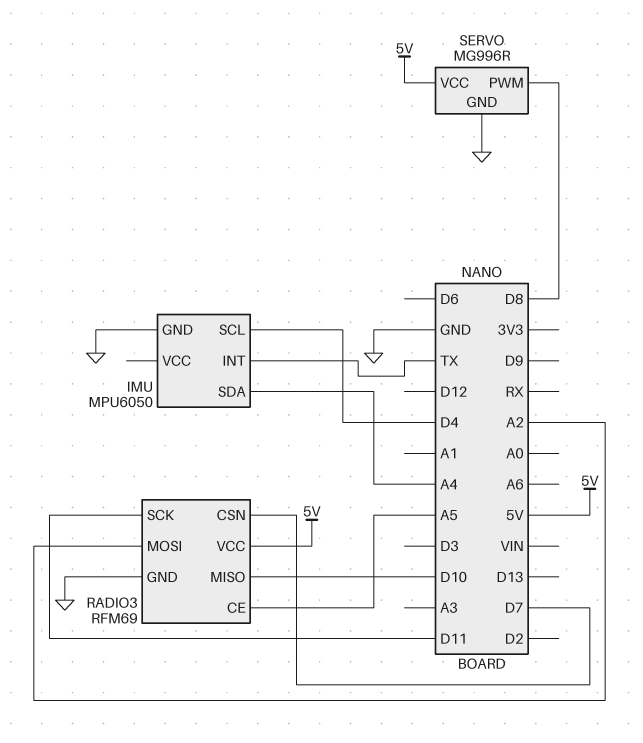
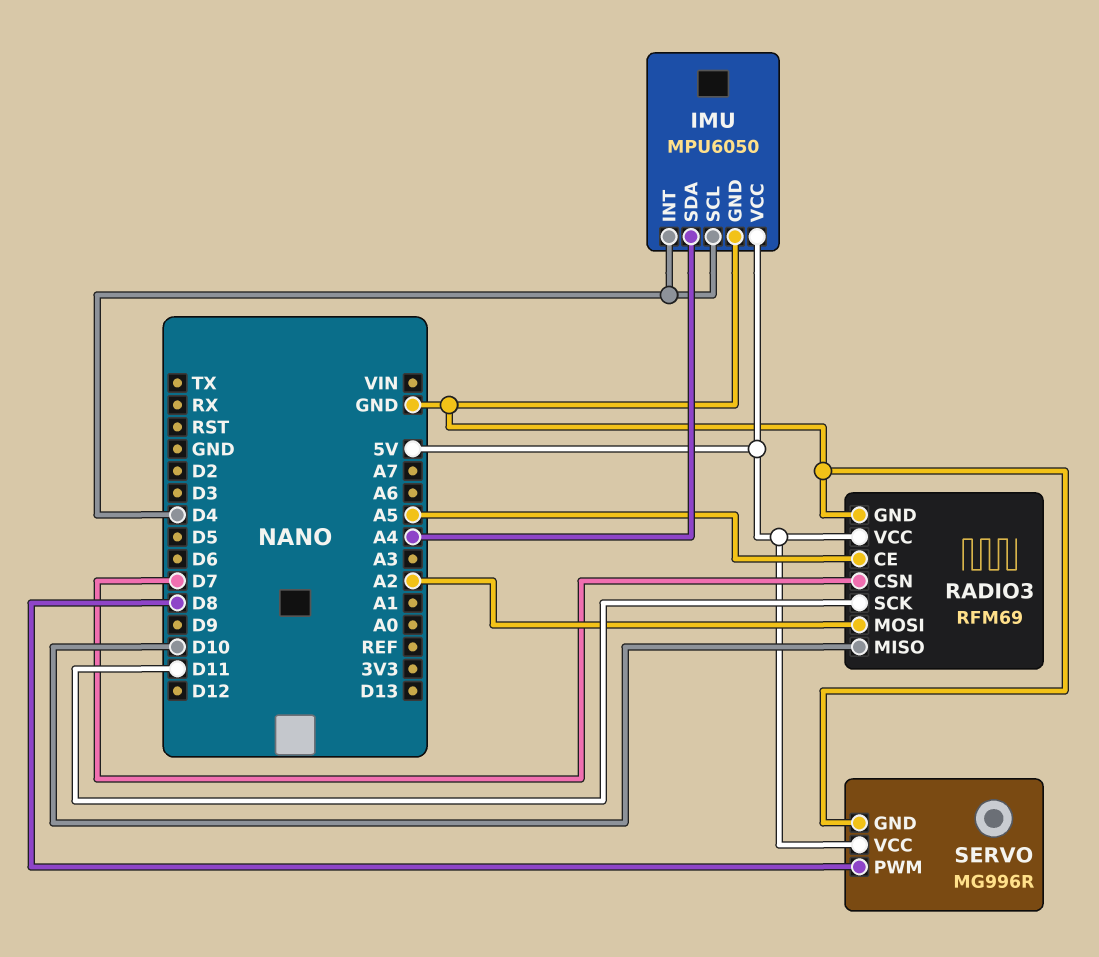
IMU pin INT: TX -> D4
IMU pin VCC: none -> 5V

